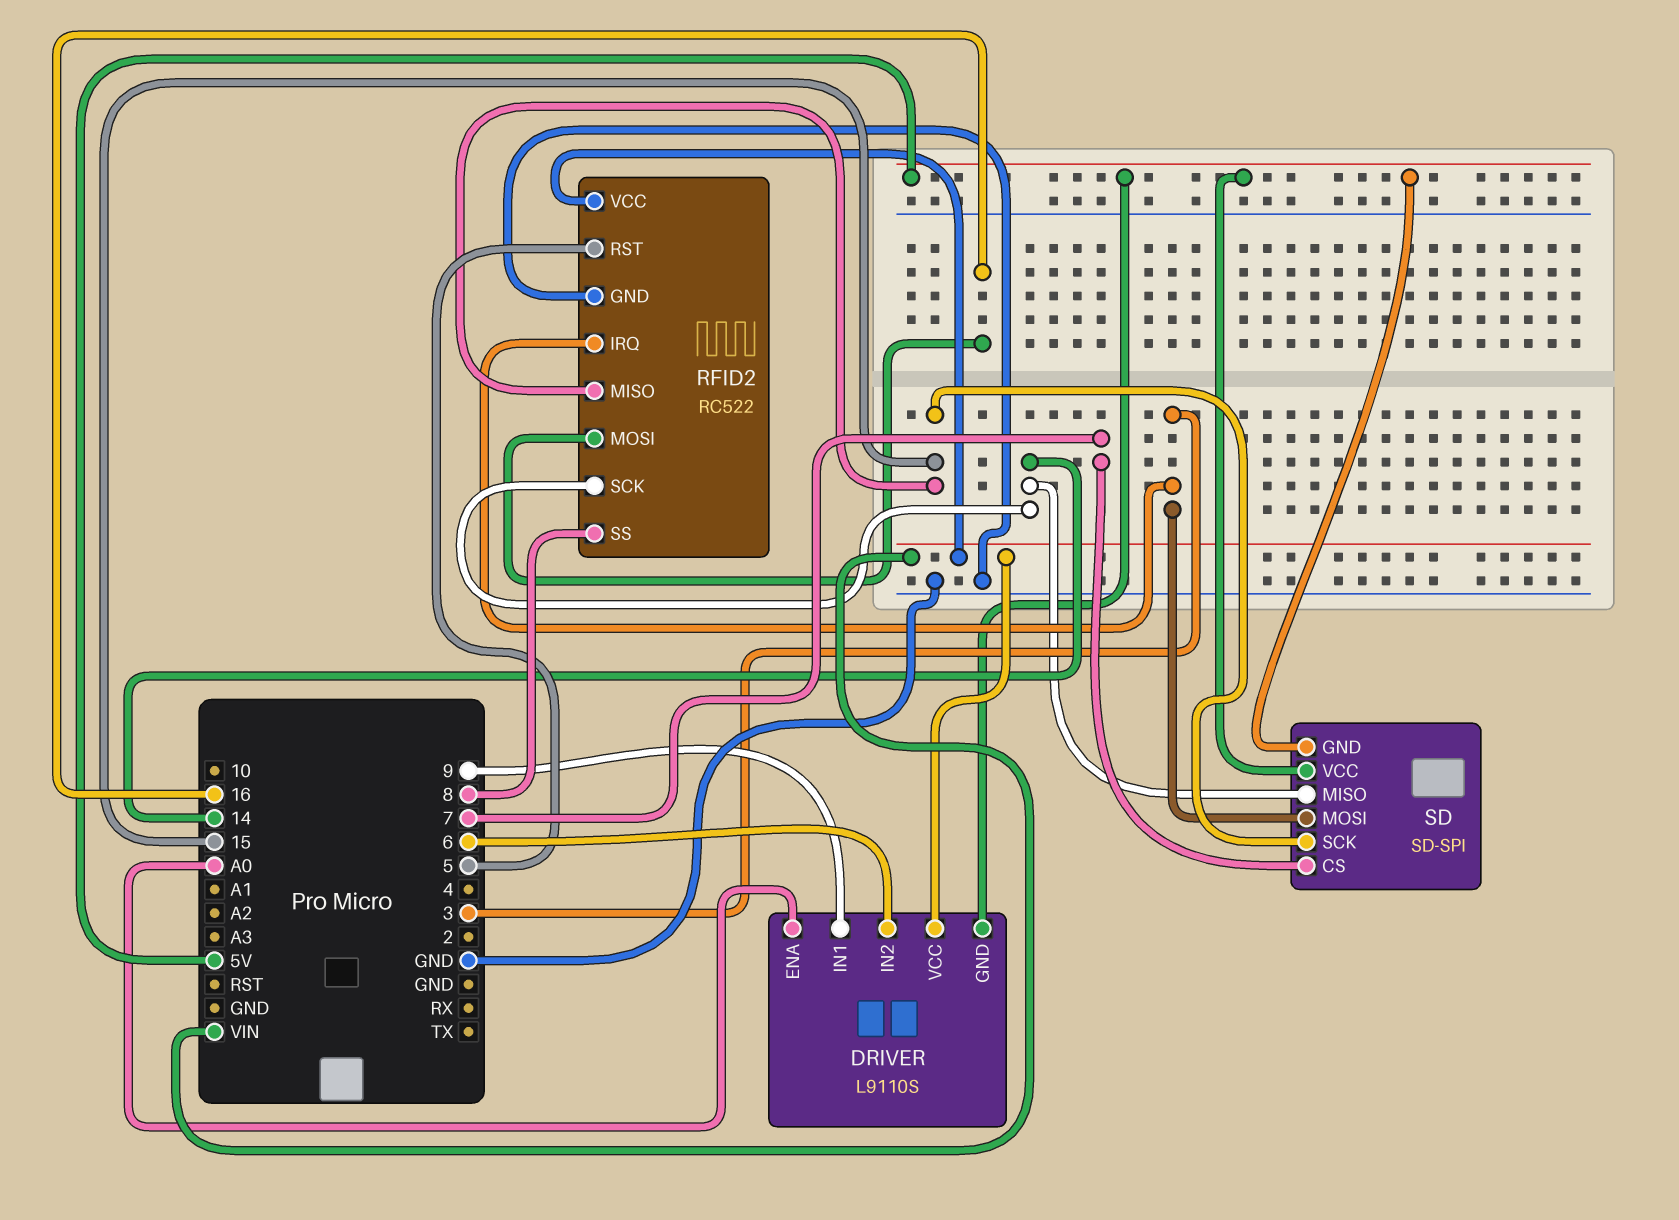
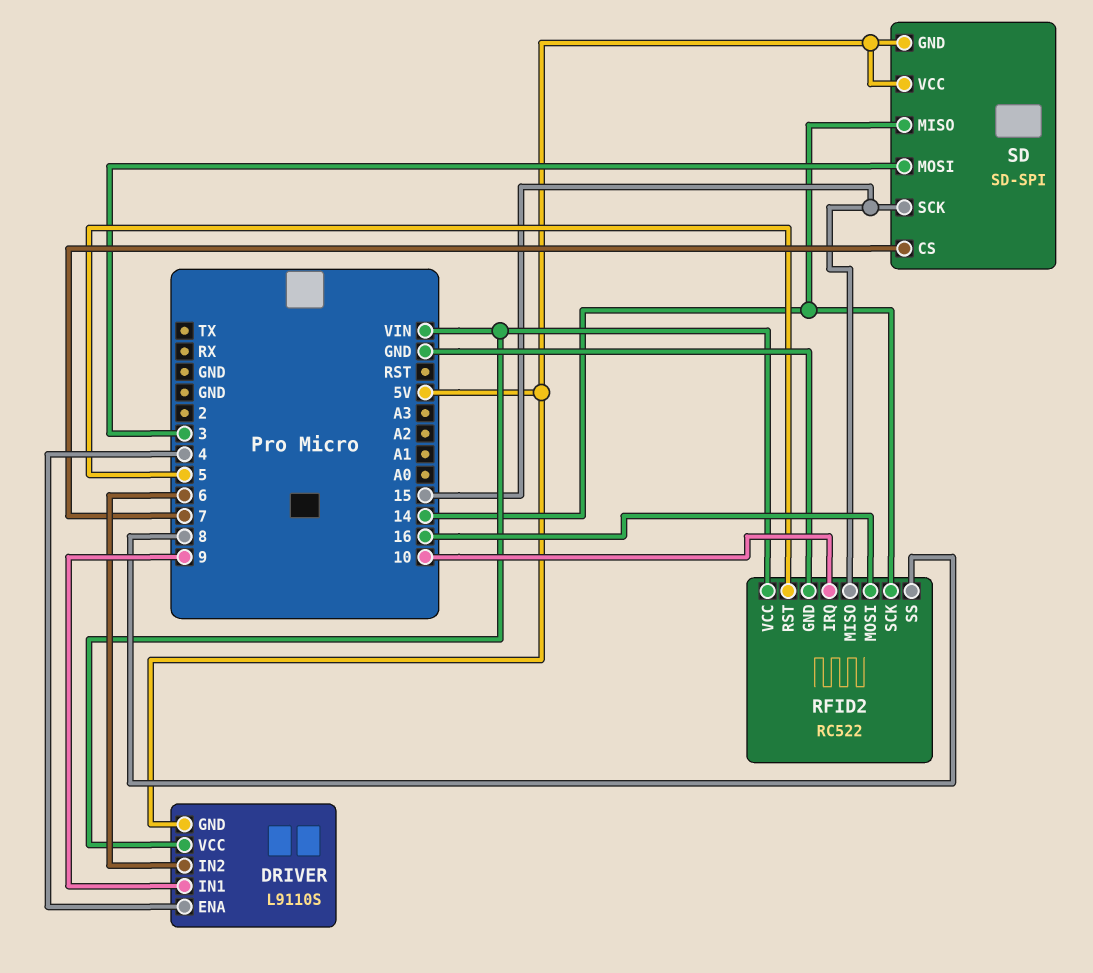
DRIVER pin ENA: A0 -> 4
RFID2 pin IRQ: 3 -> 10

